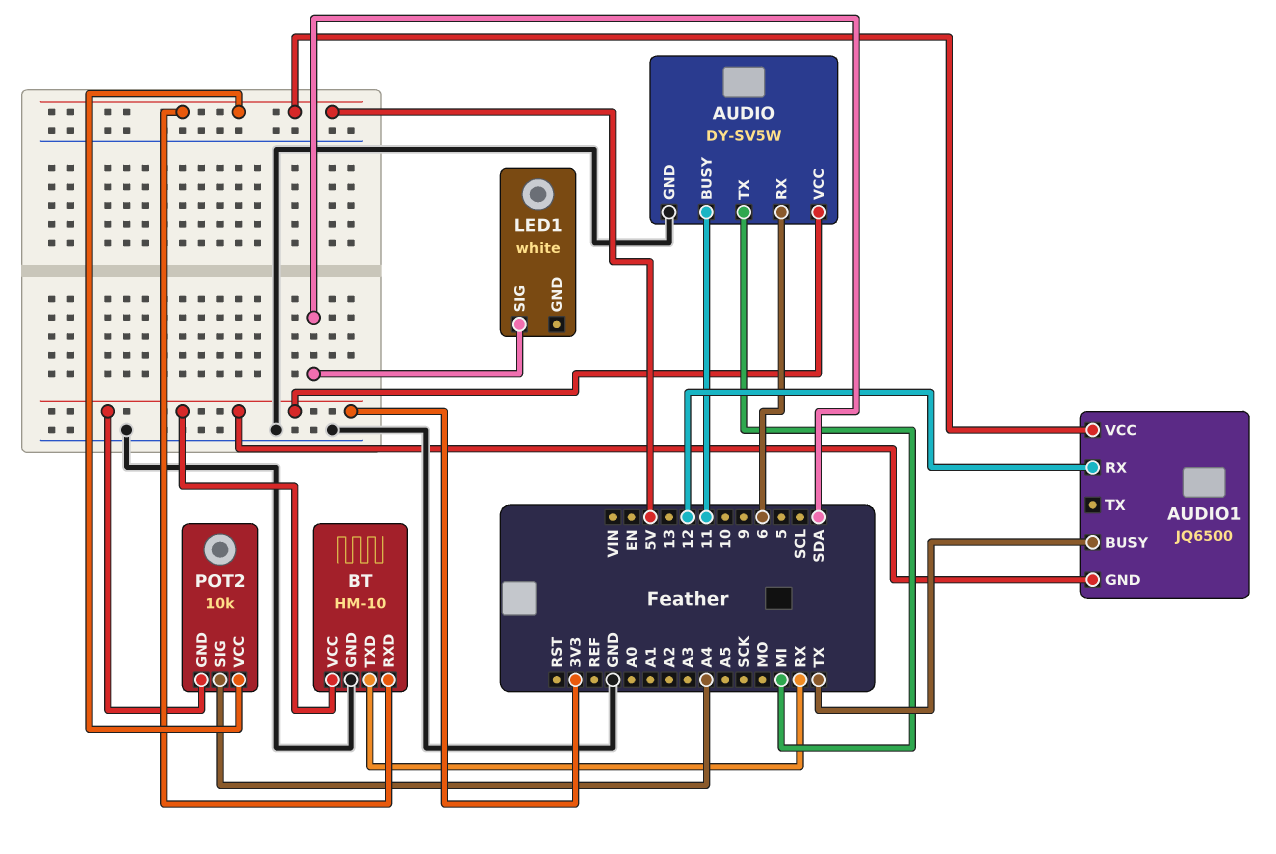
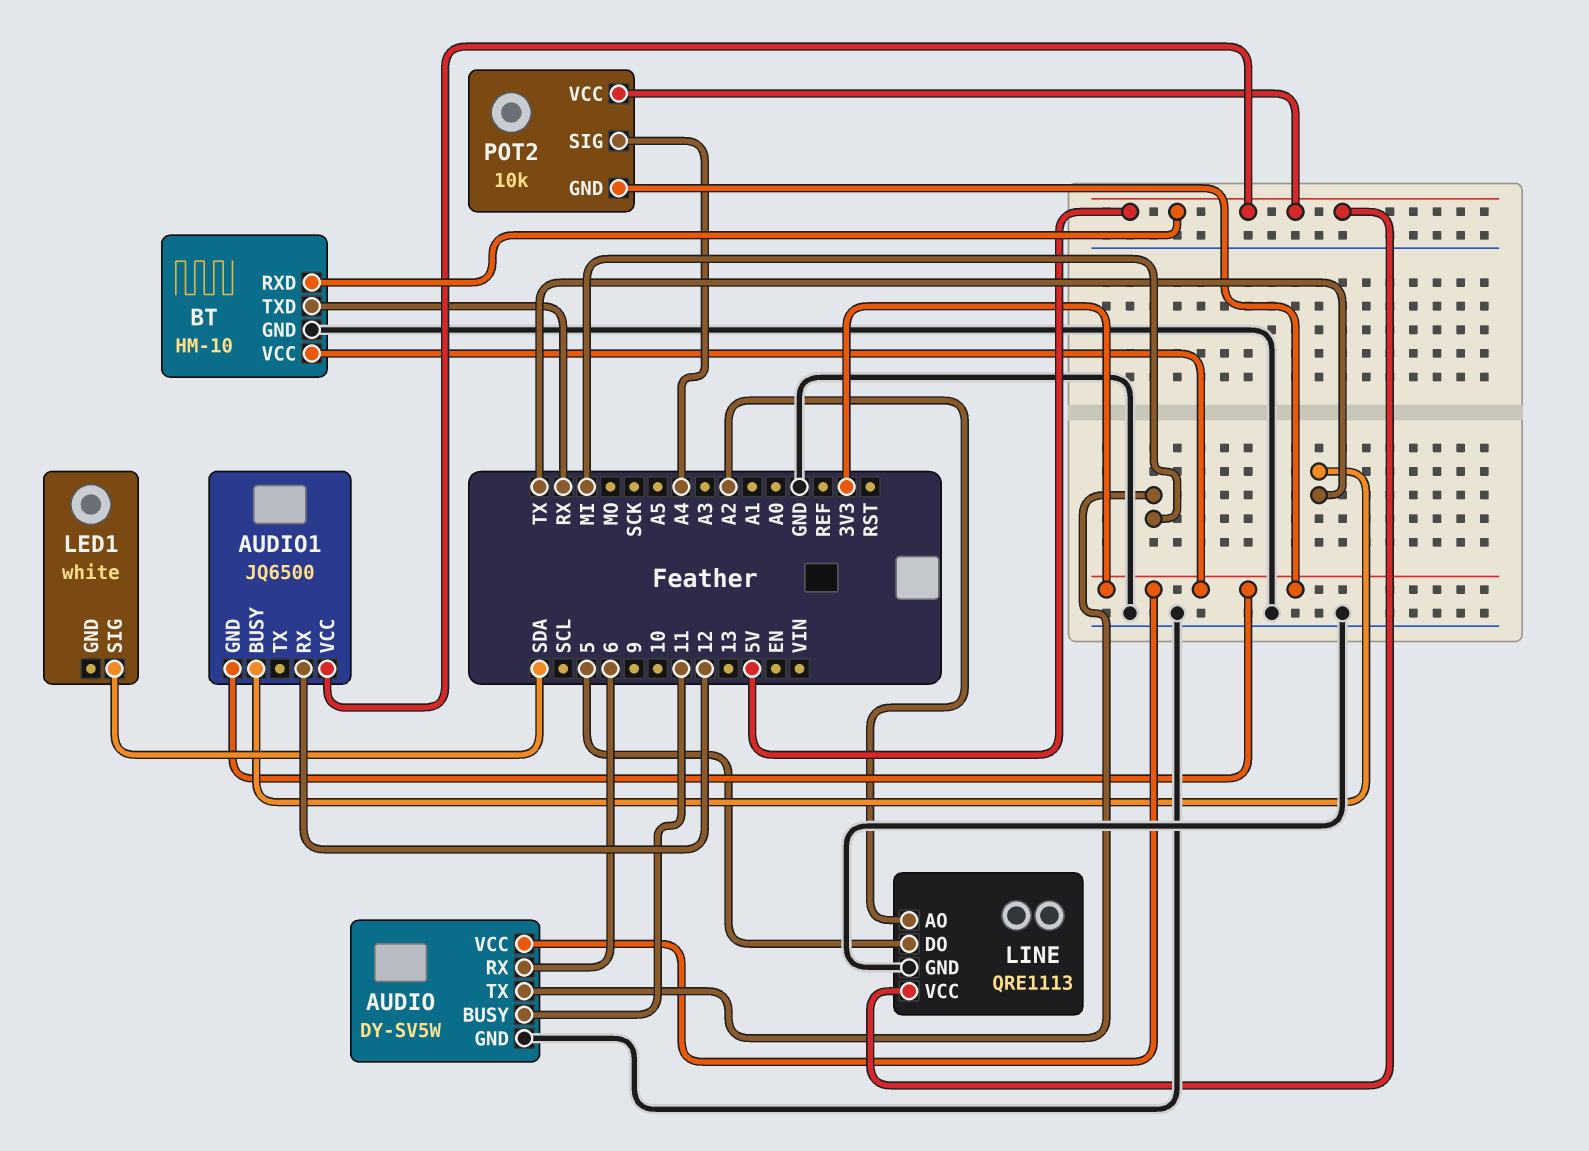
LINE: none -> QRE1113
LINE pin AO: none -> A2
LINE pin DO: none -> 5
LINE pin GND: none -> GND
LINE pin VCC: none -> 5V

